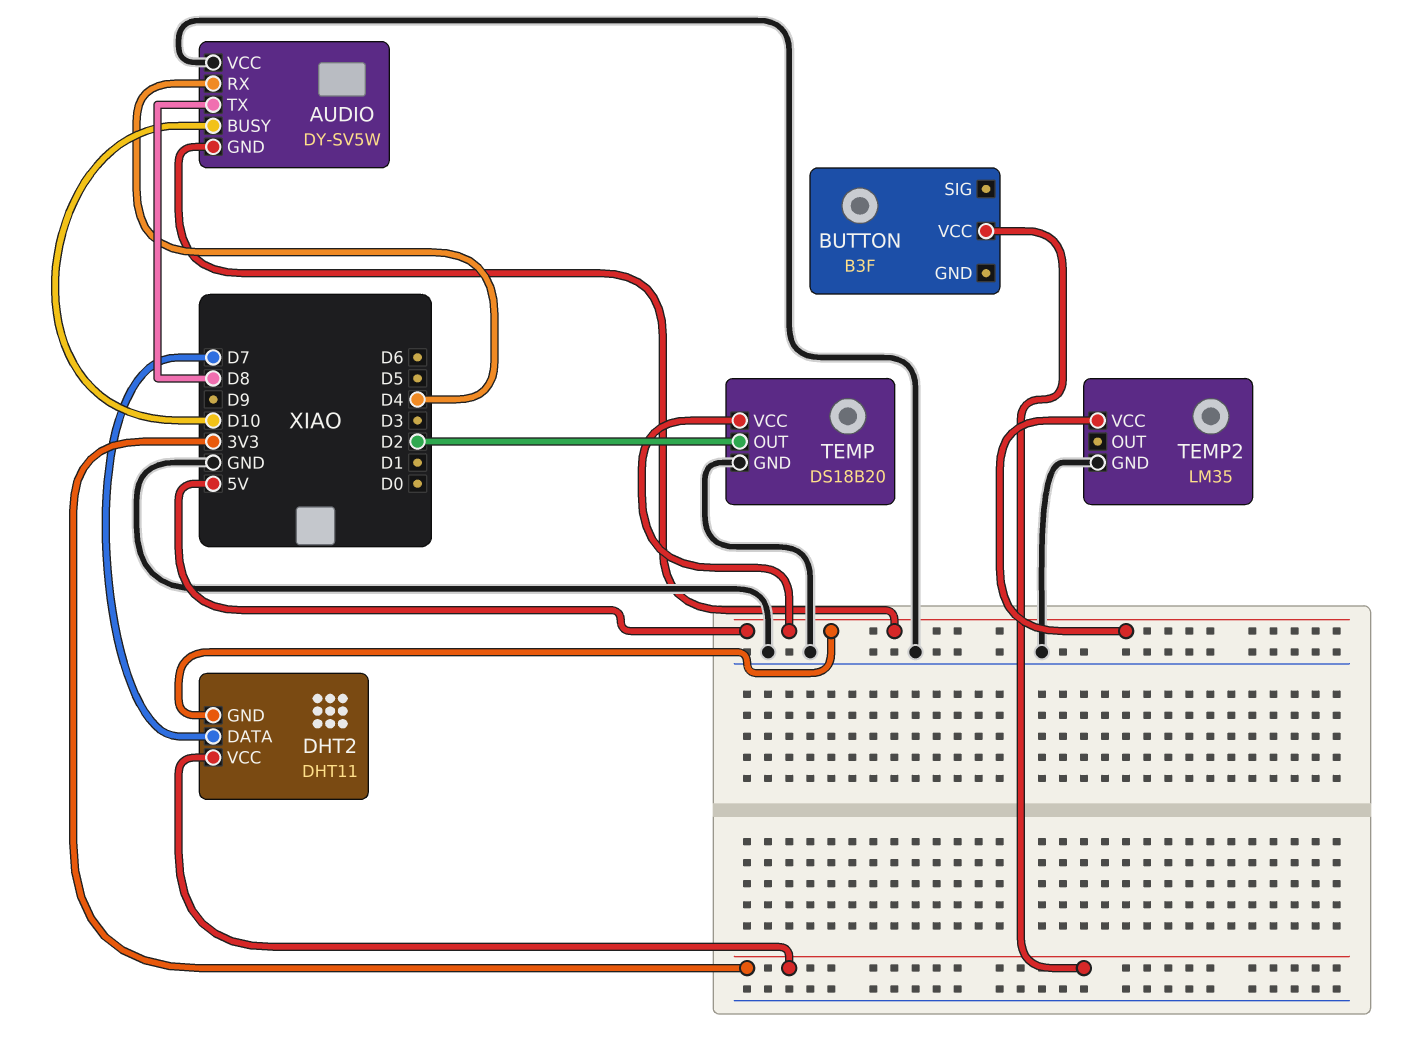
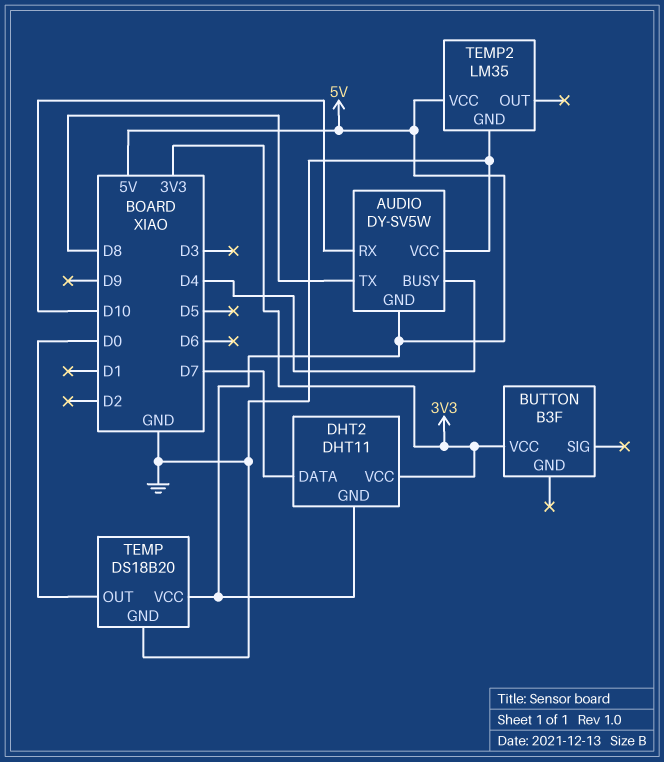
AUDIO pin BUSY: D10 -> D4
AUDIO pin RX: D4 -> D10
TEMP pin OUT: D2 -> D0

